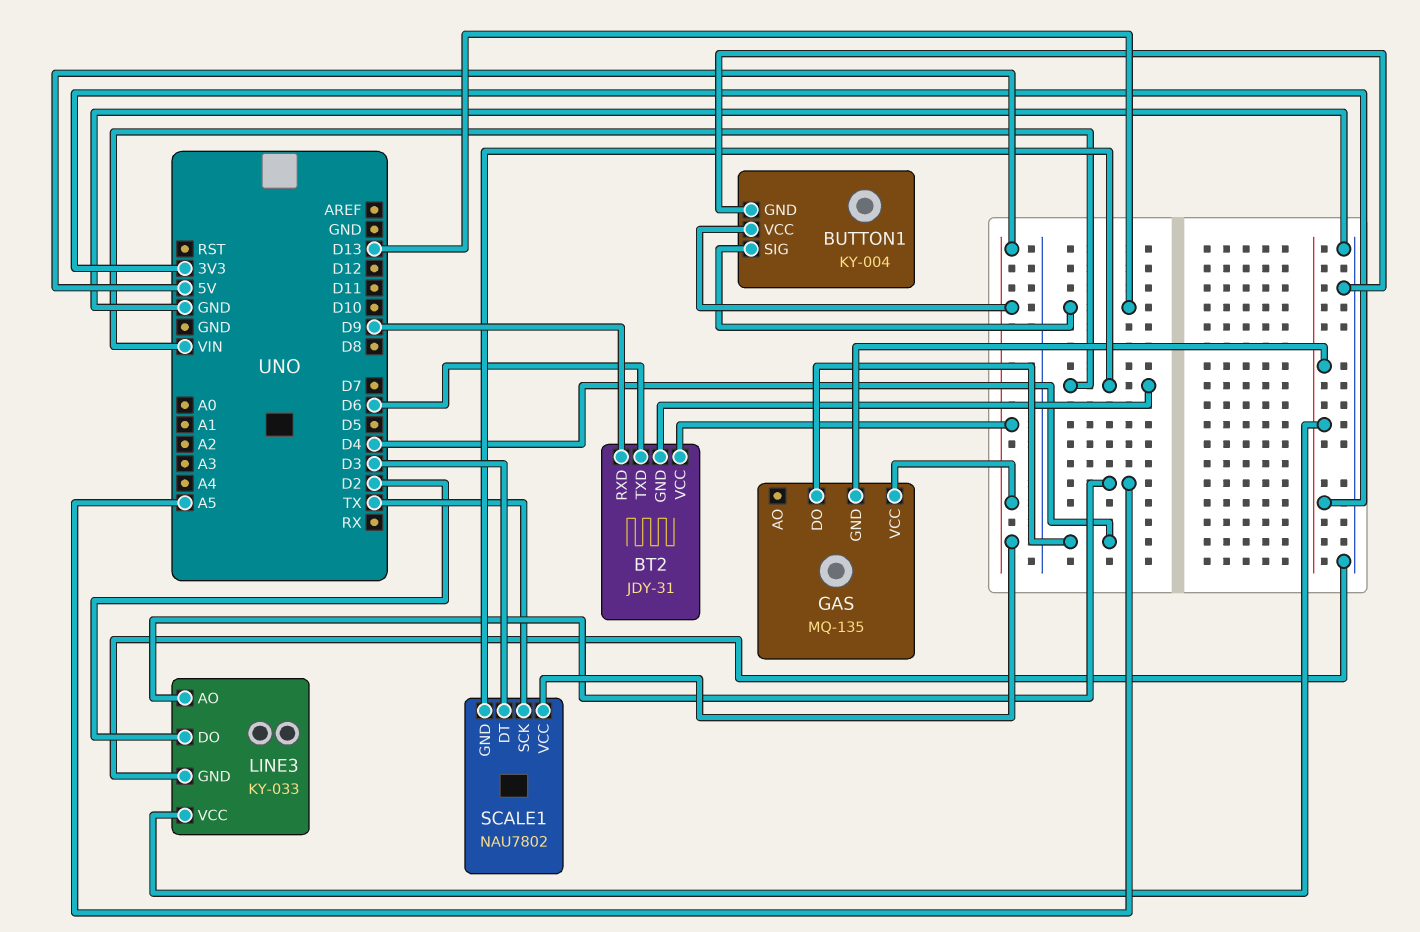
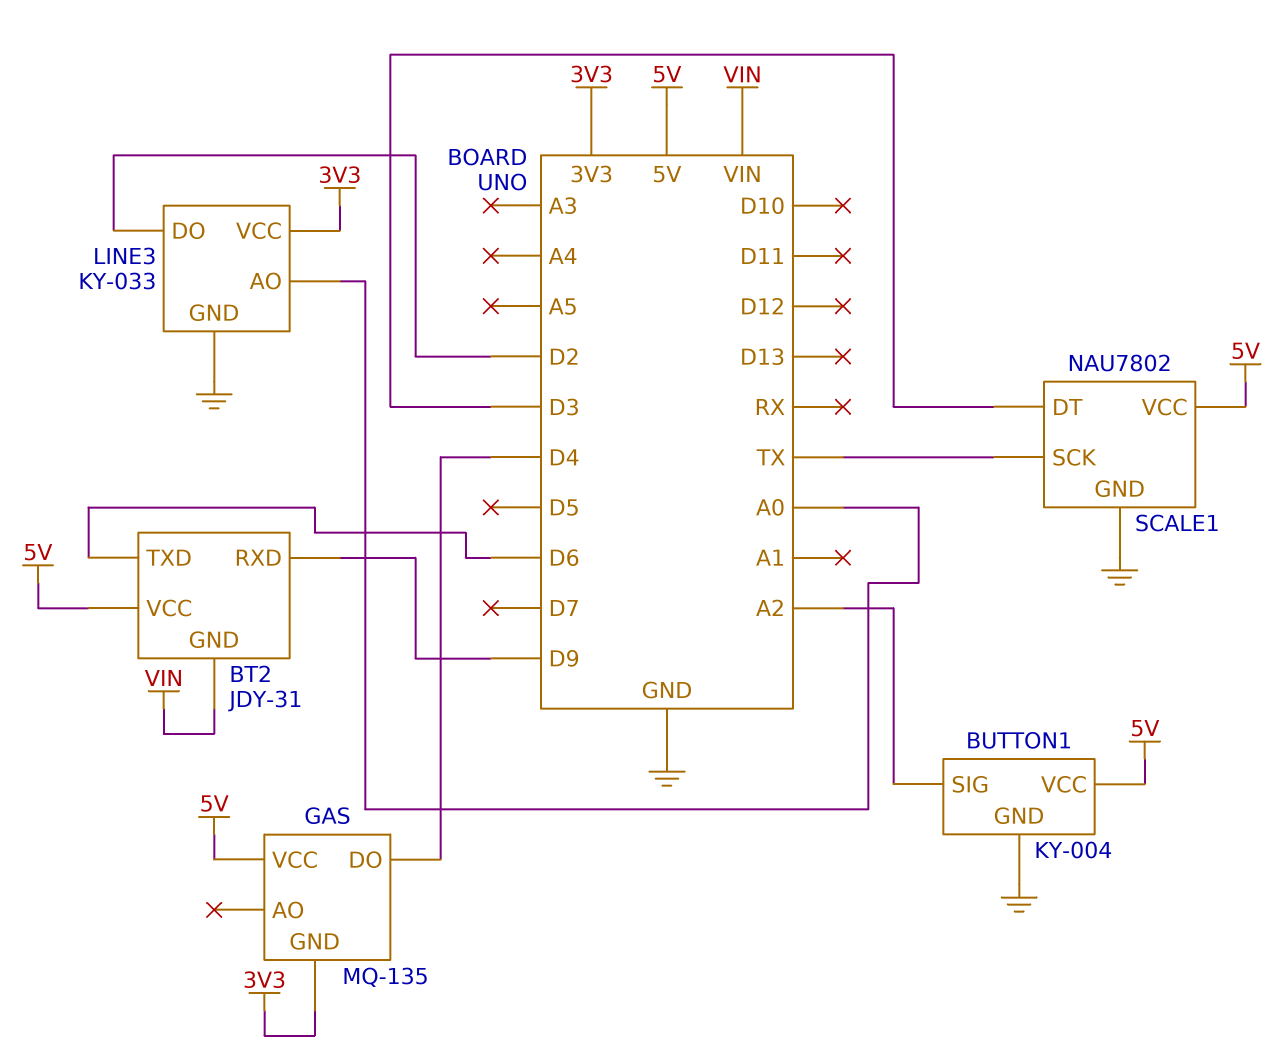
BUTTON1 pin SIG: D13 -> A2
LINE3 pin AO: A5 -> A0
SCALE1 pin GND: VIN -> GND

